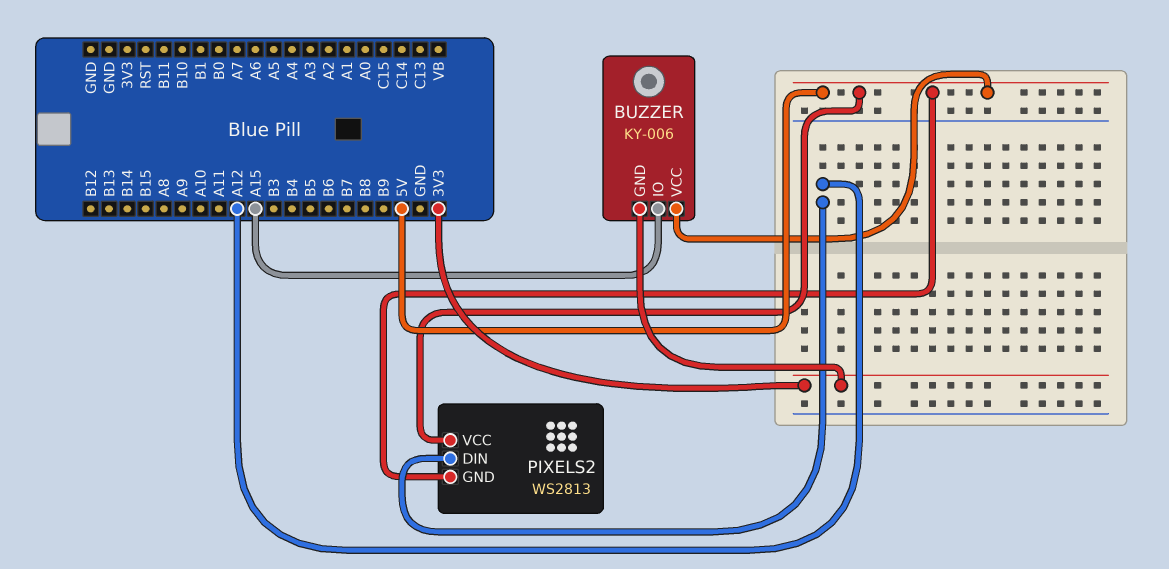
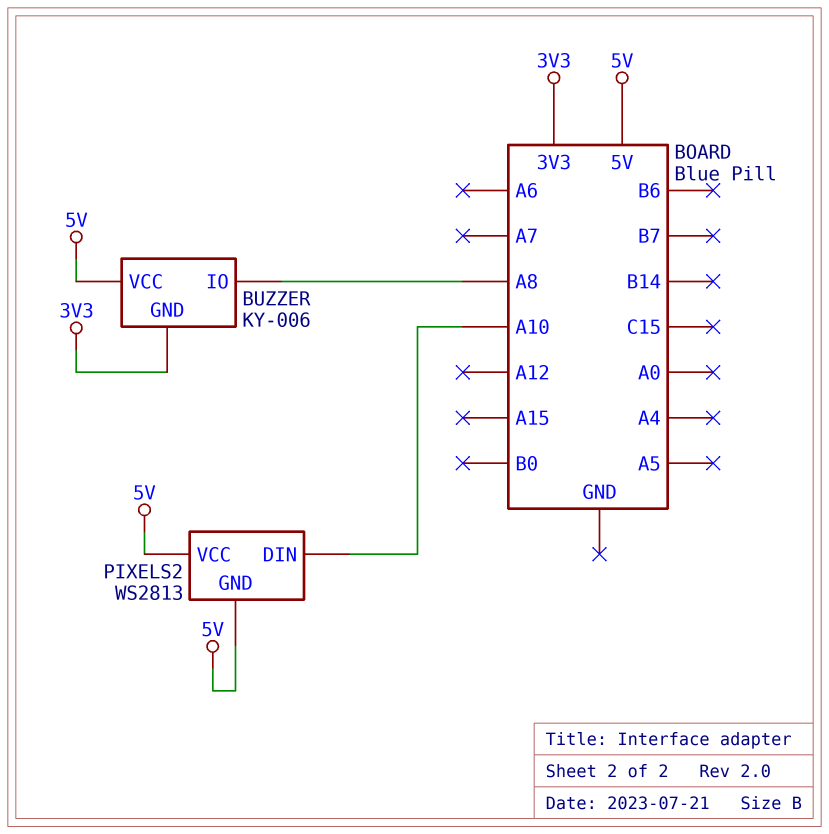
BUZZER pin IO: A15 -> A8
PIXELS2 pin DIN: A12 -> A10

